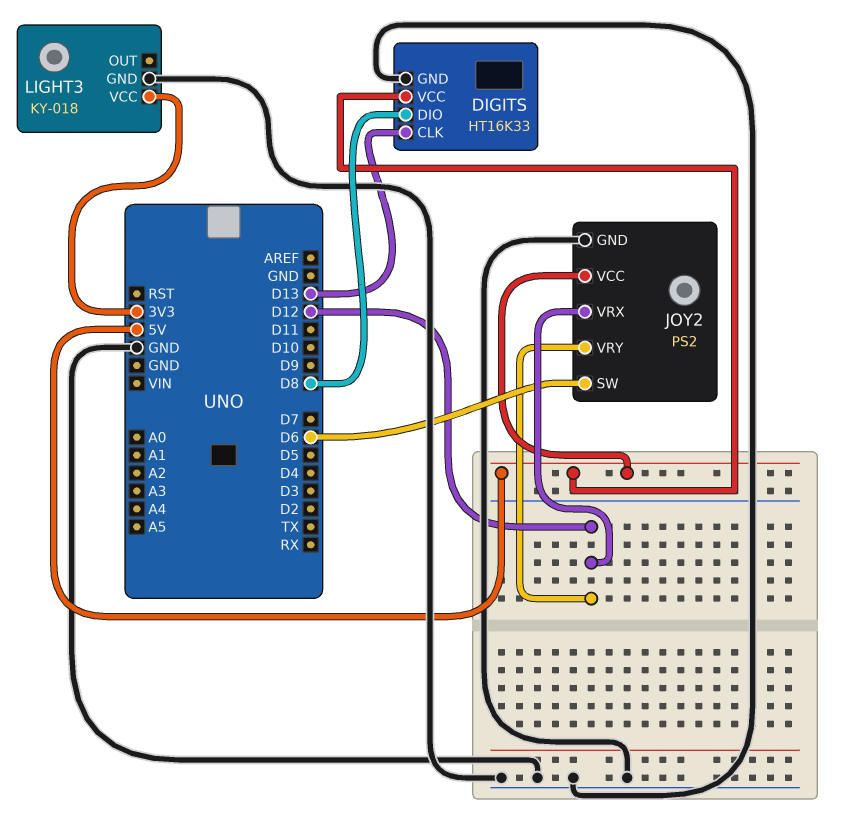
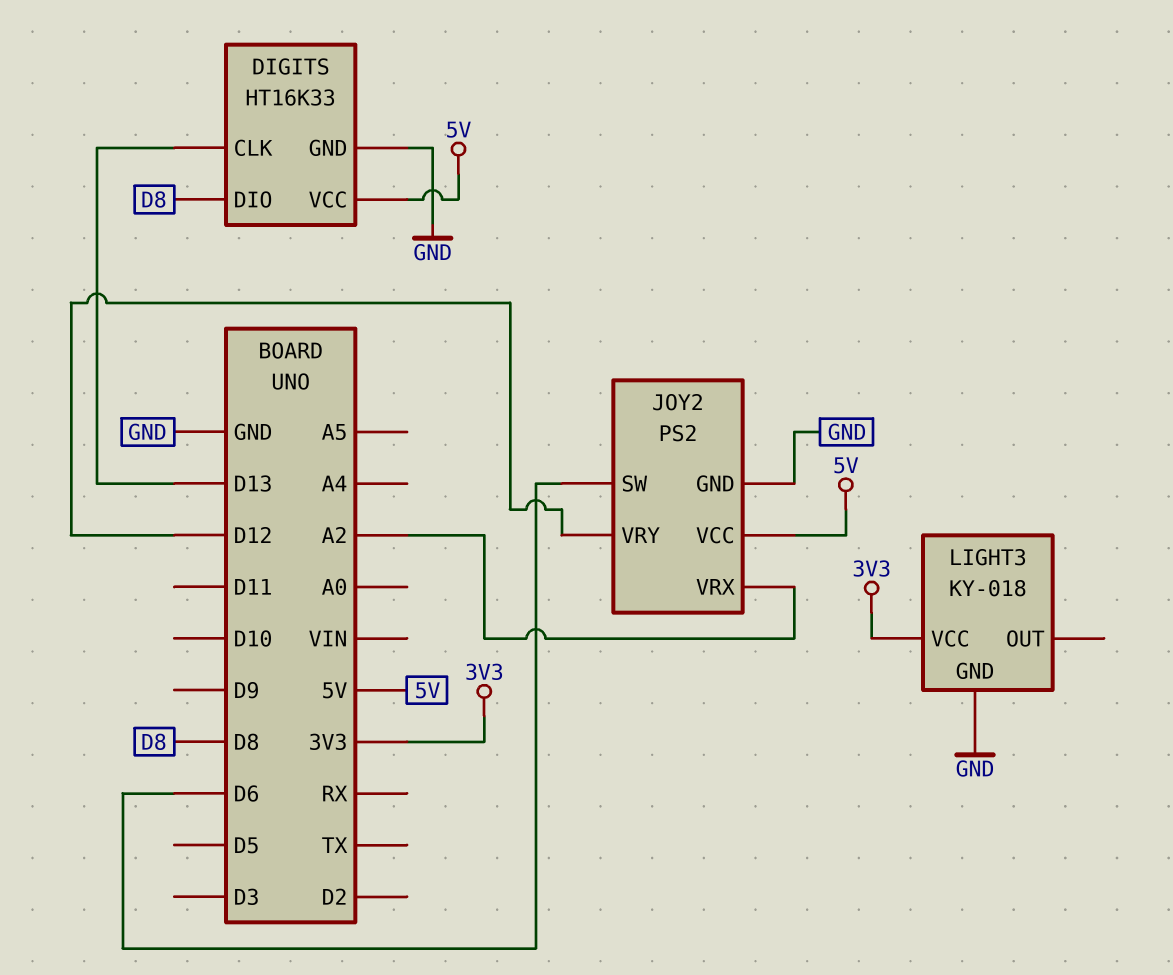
JOY2 pin VRX: D12 -> A2

